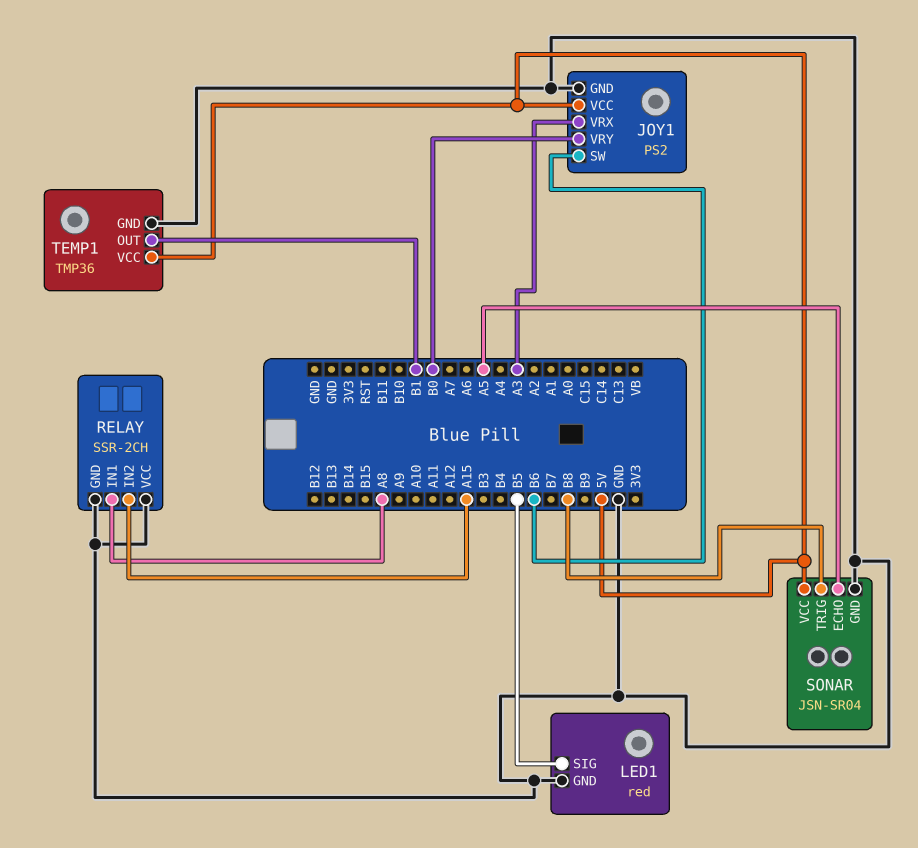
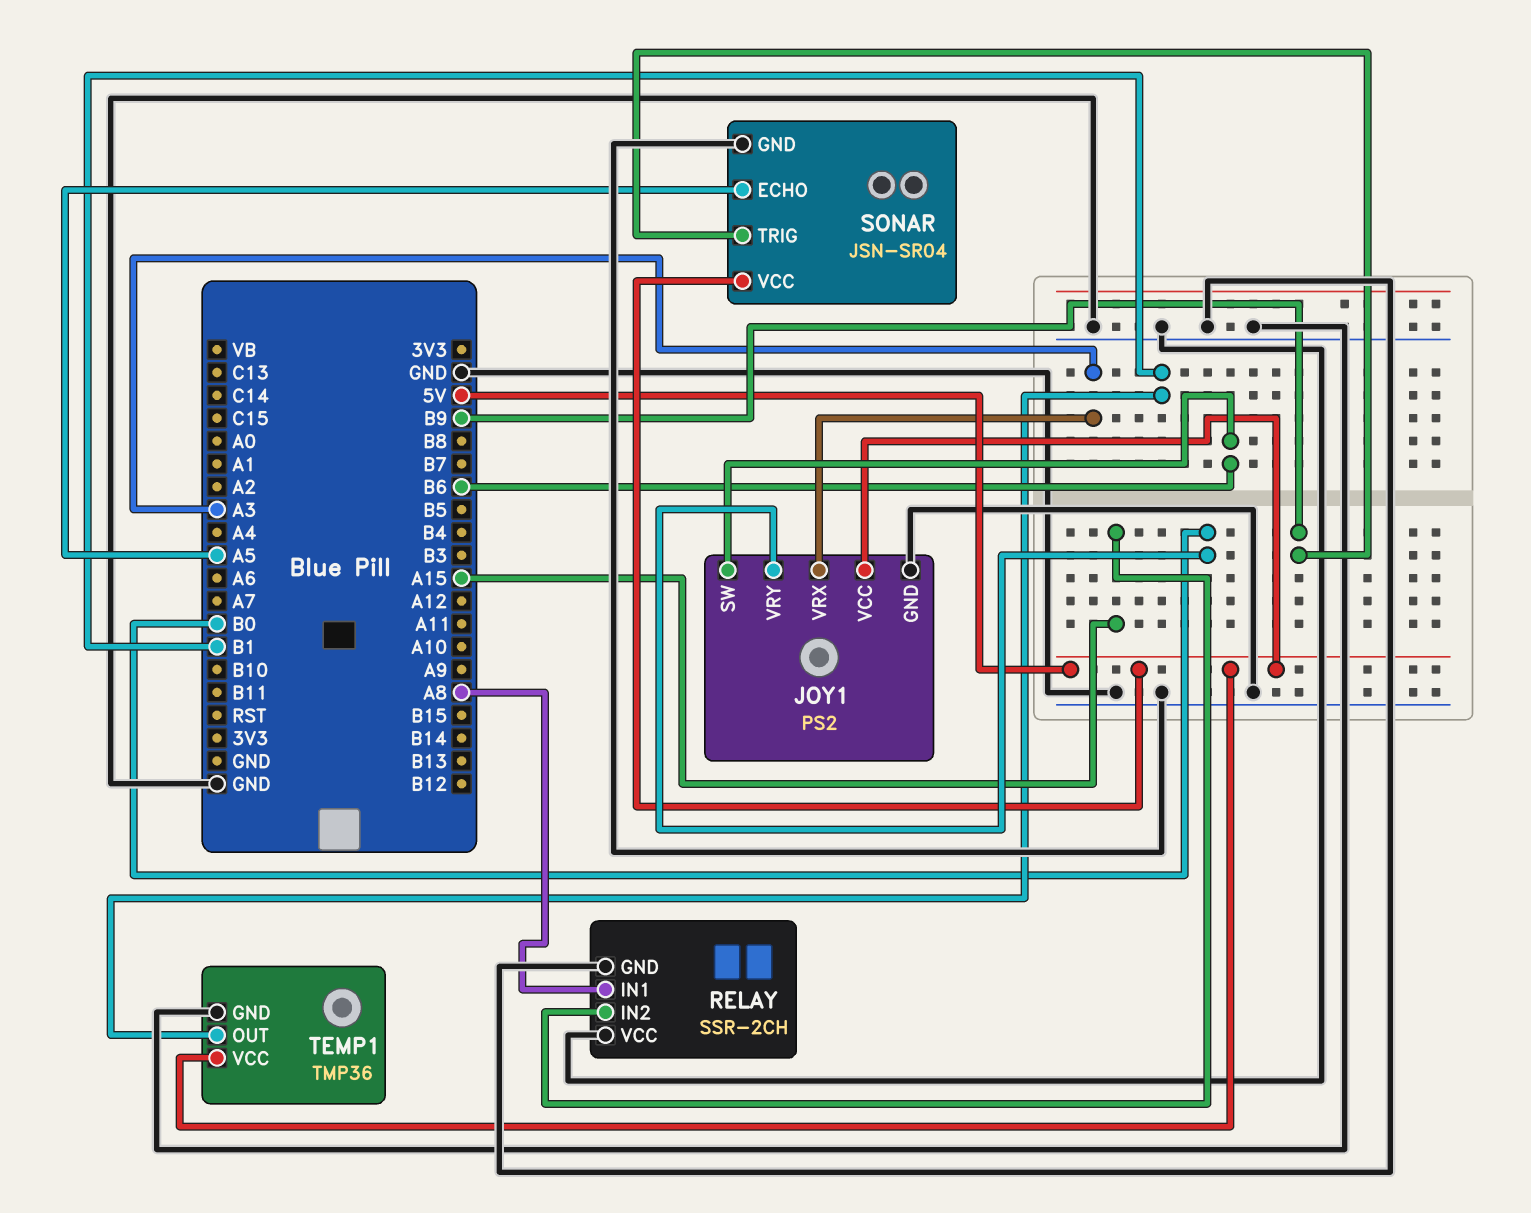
LED1: red -> none
LED1 pin GND: GND -> none
LED1 pin SIG: B5 -> none
SONAR pin TRIG: B8 -> B9

